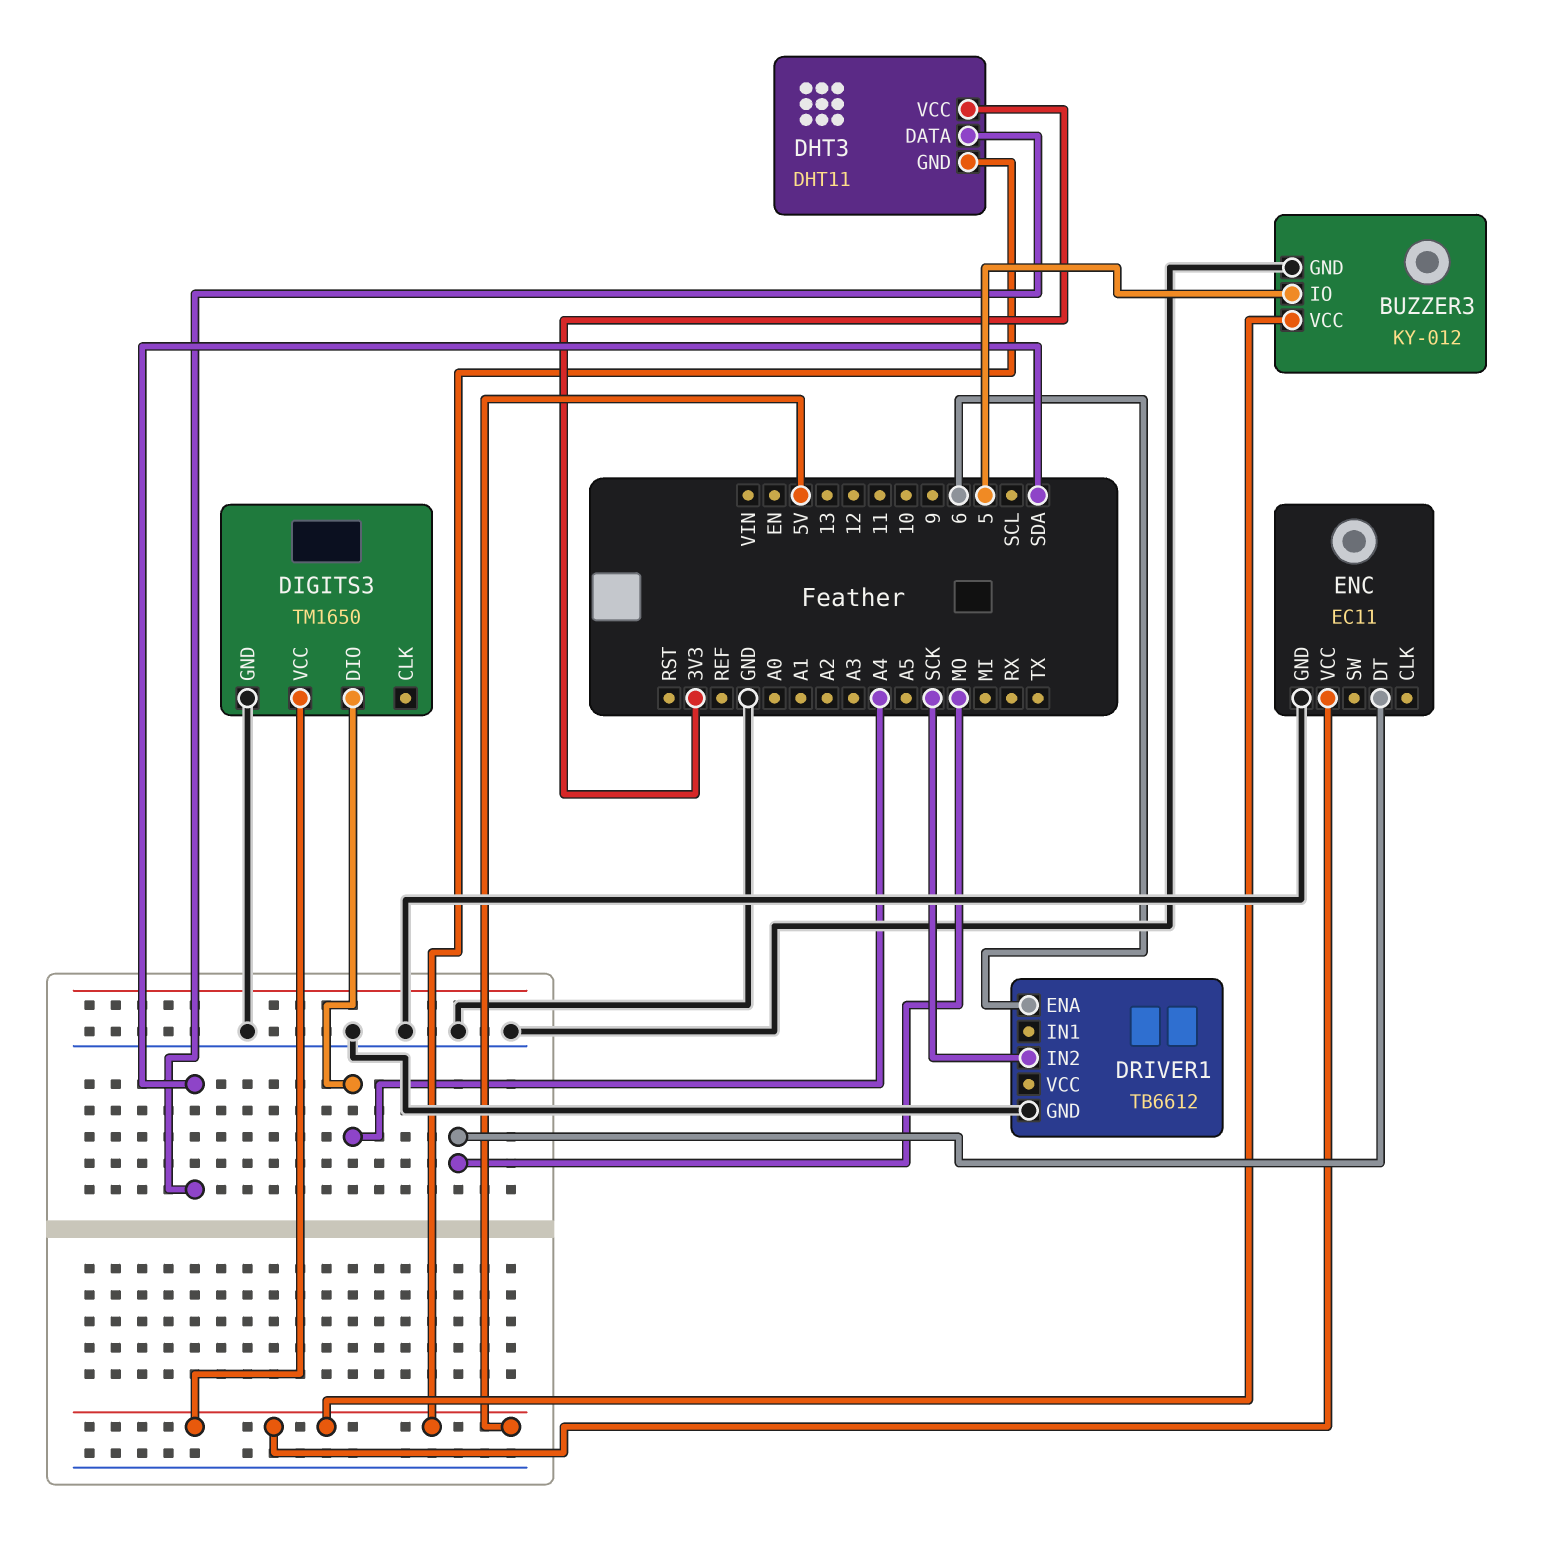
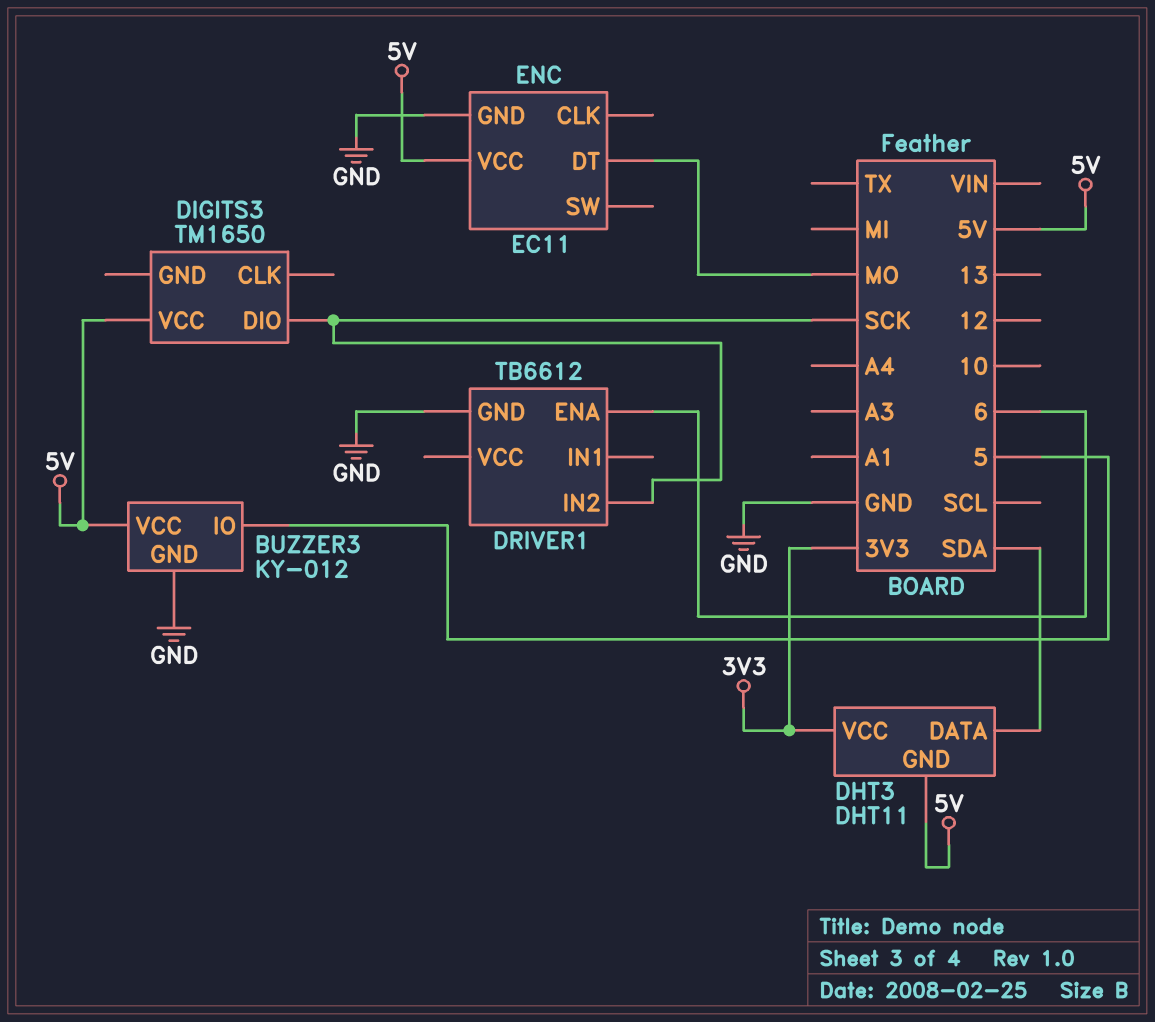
DIGITS3 pin DIO: A4 -> SCK
DIGITS3 pin GND: GND -> none

